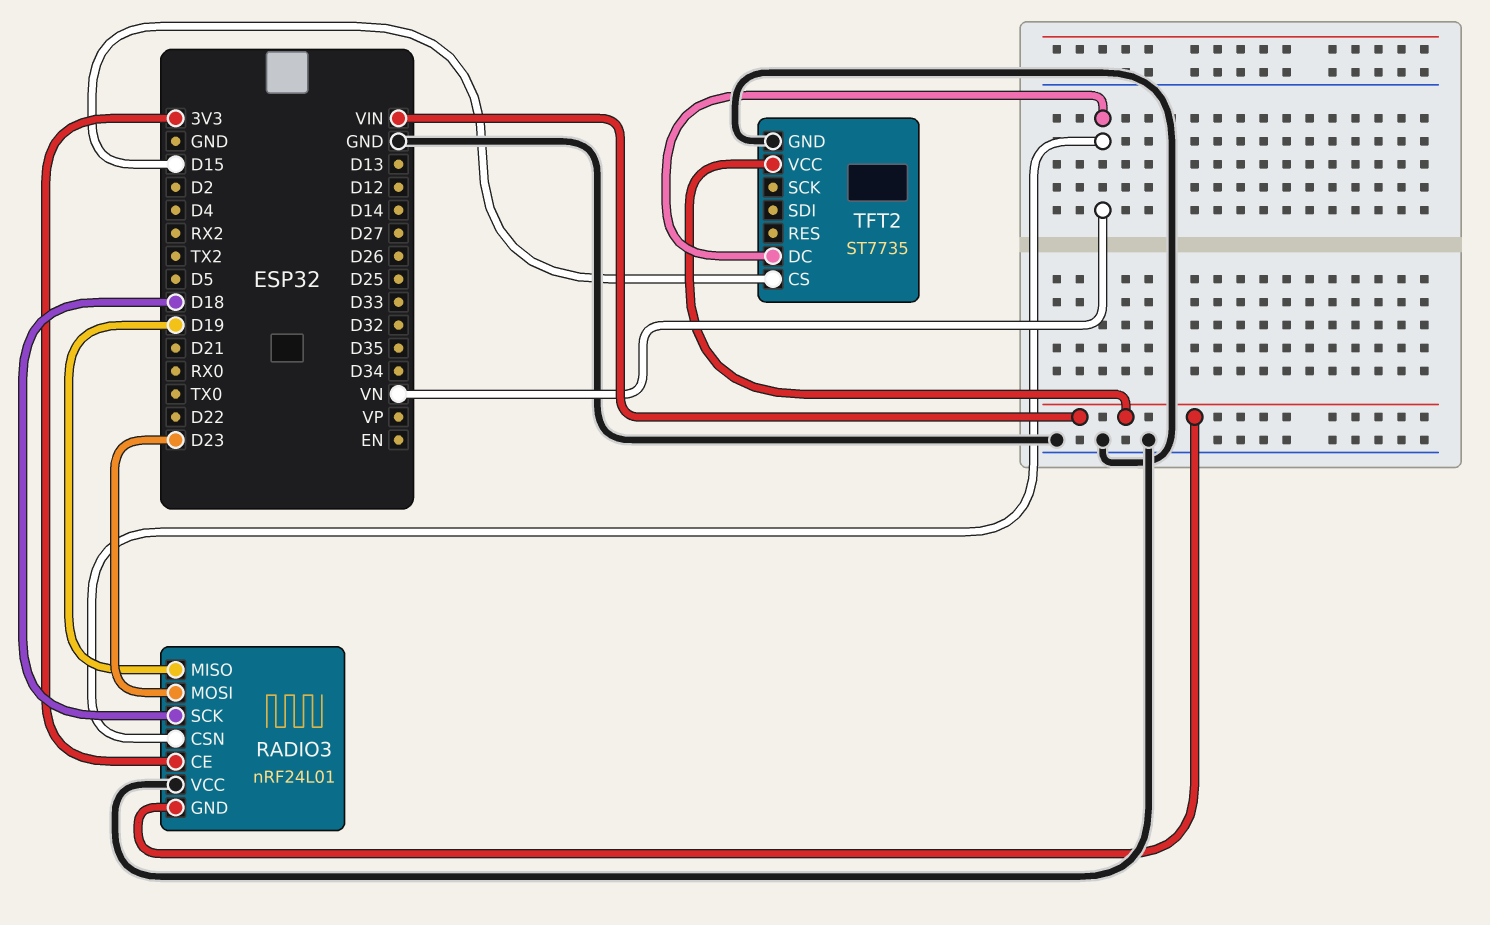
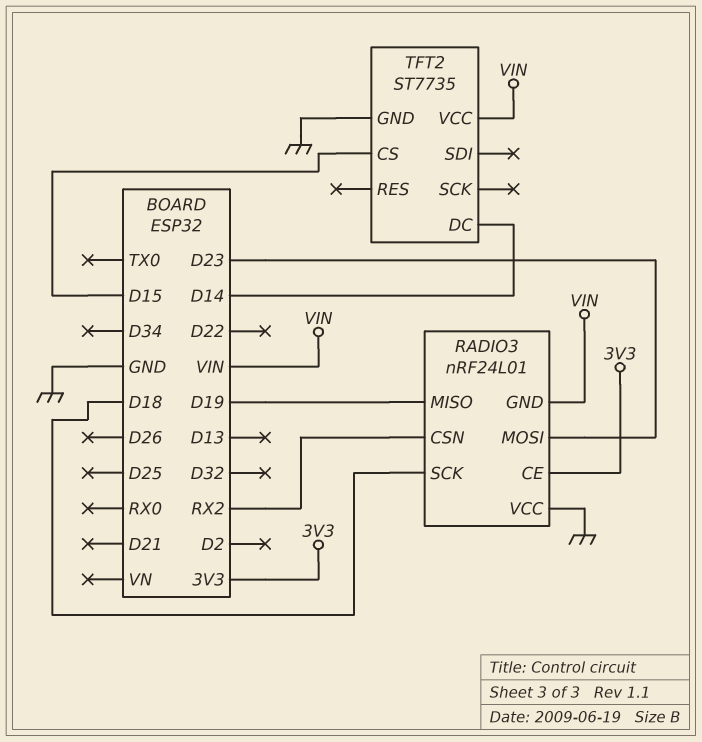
RADIO3 pin CSN: VN -> RX2
TFT2 pin DC: VN -> D14

